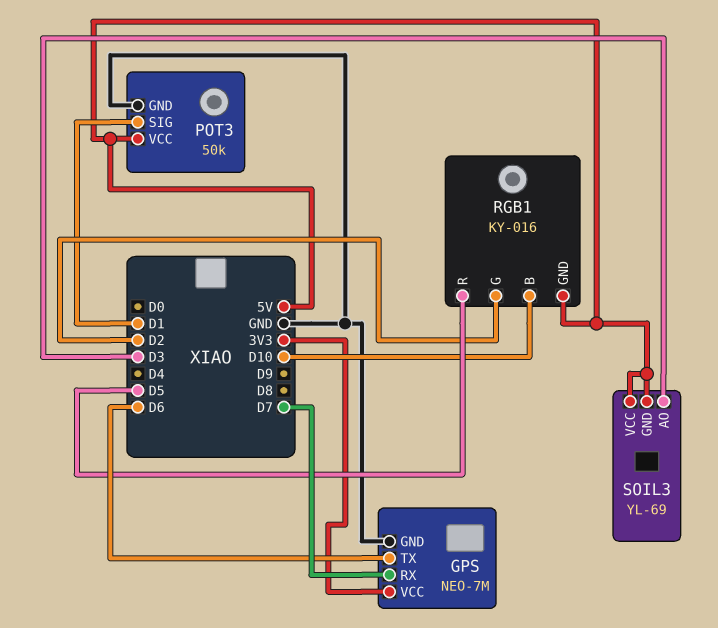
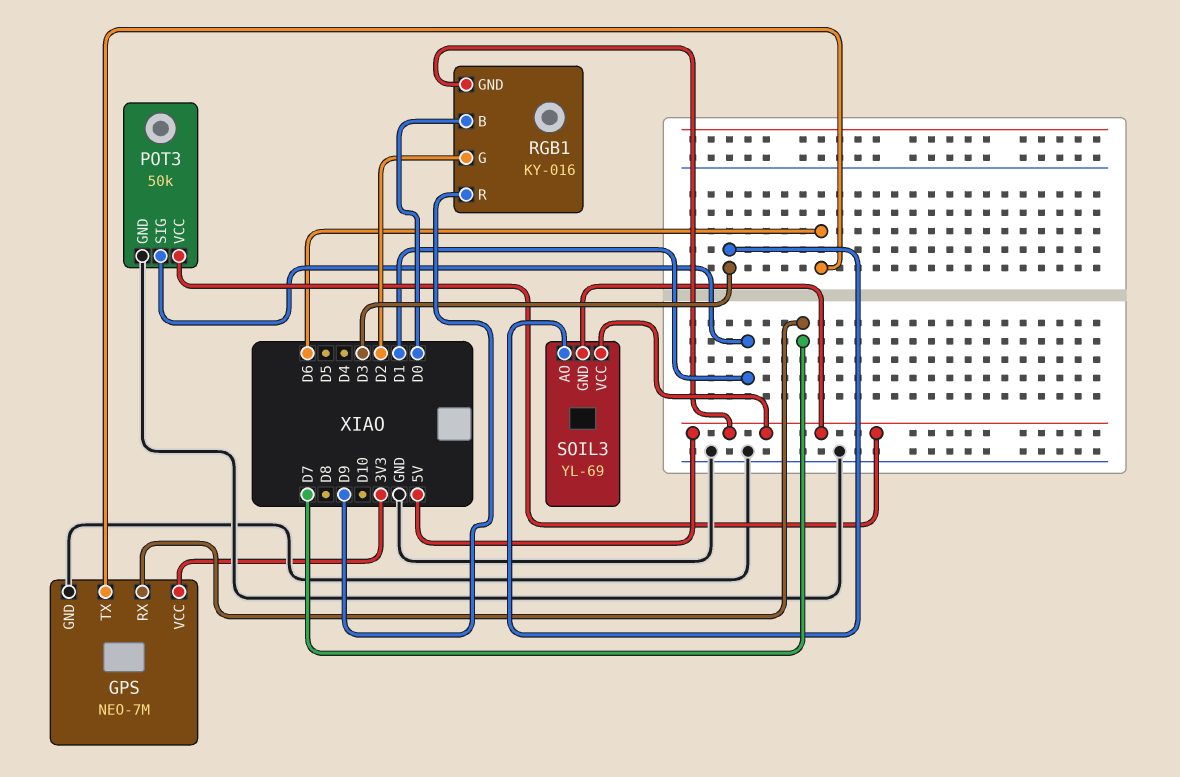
RGB1 pin B: D10 -> D0
RGB1 pin R: D5 -> D9

